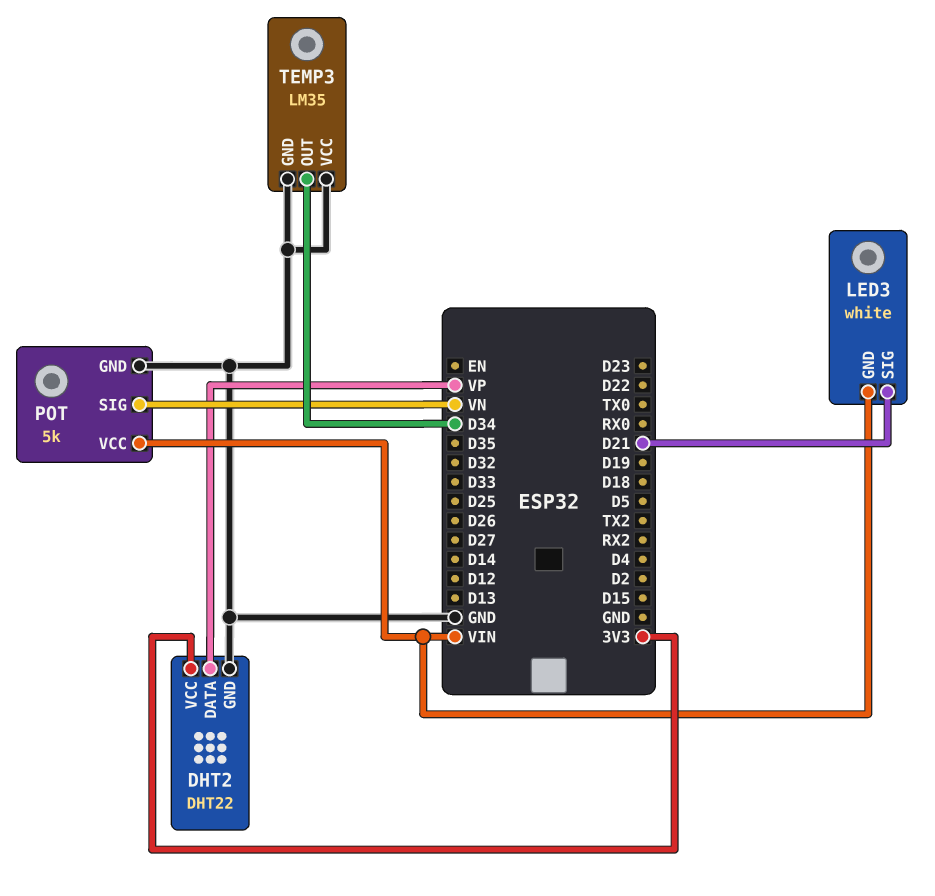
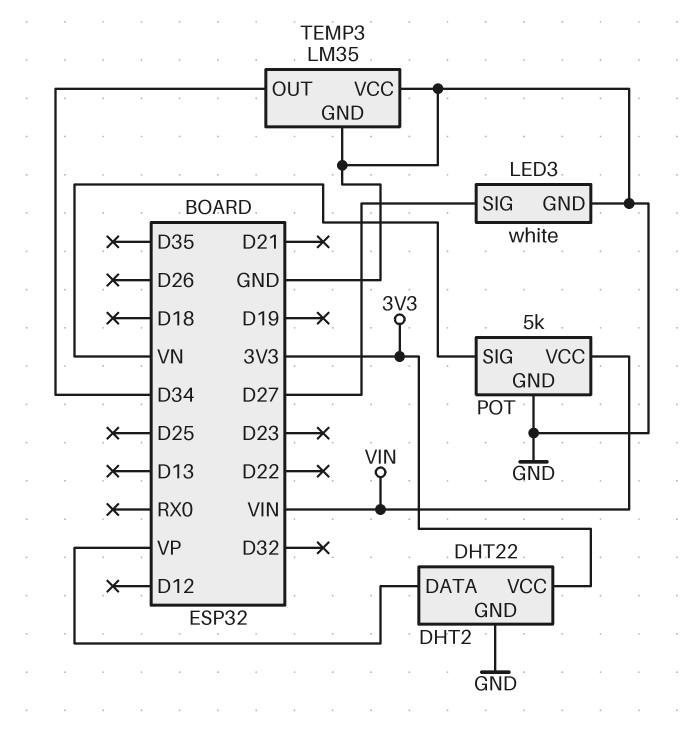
LED3 pin GND: VIN -> GND
LED3 pin SIG: D21 -> D27

